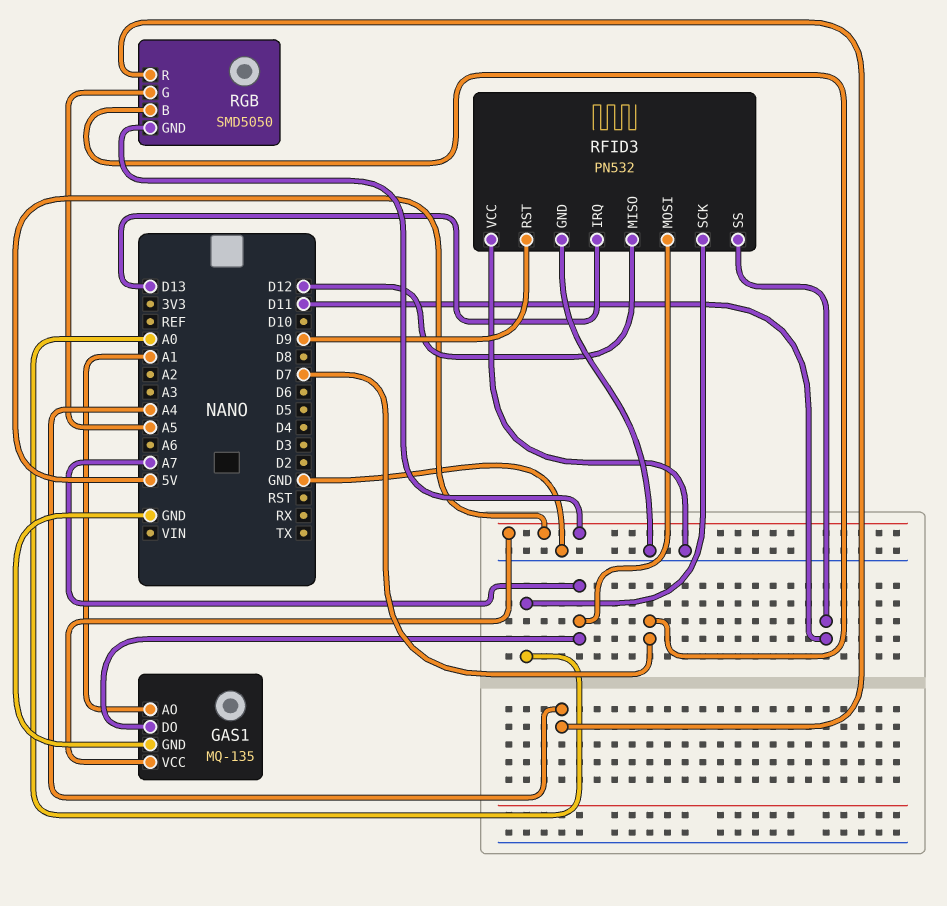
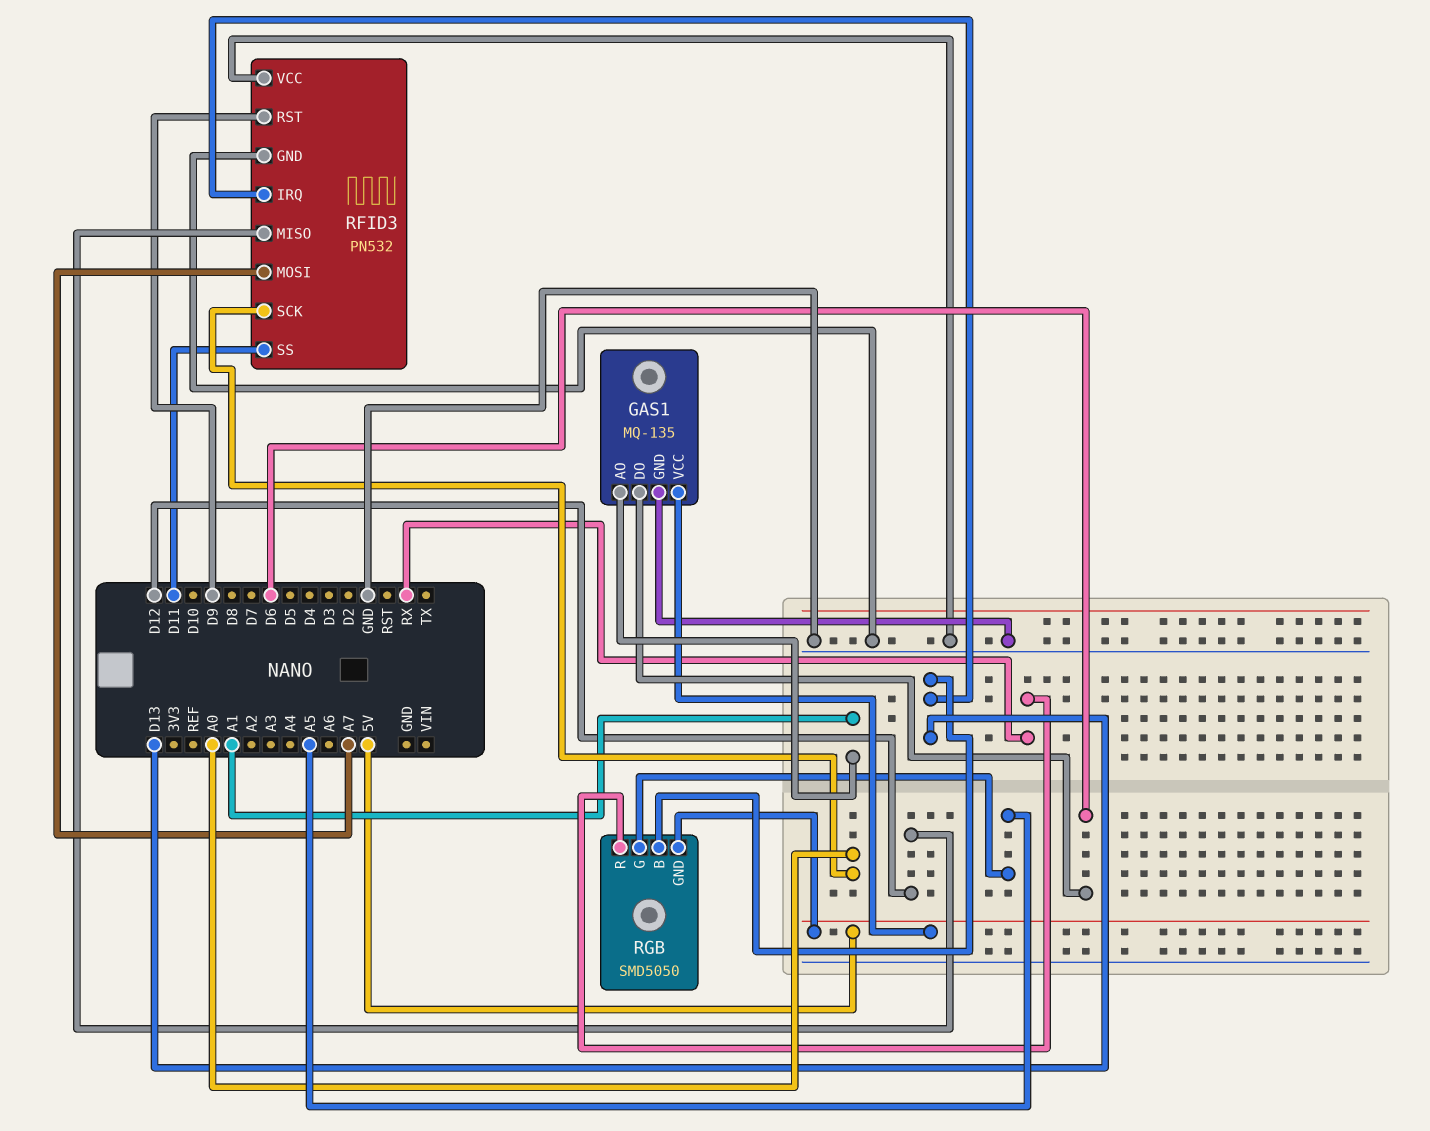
GAS1 pin DO: A7 -> D6
RGB pin B: D7 -> D13
RGB pin R: A4 -> RX

